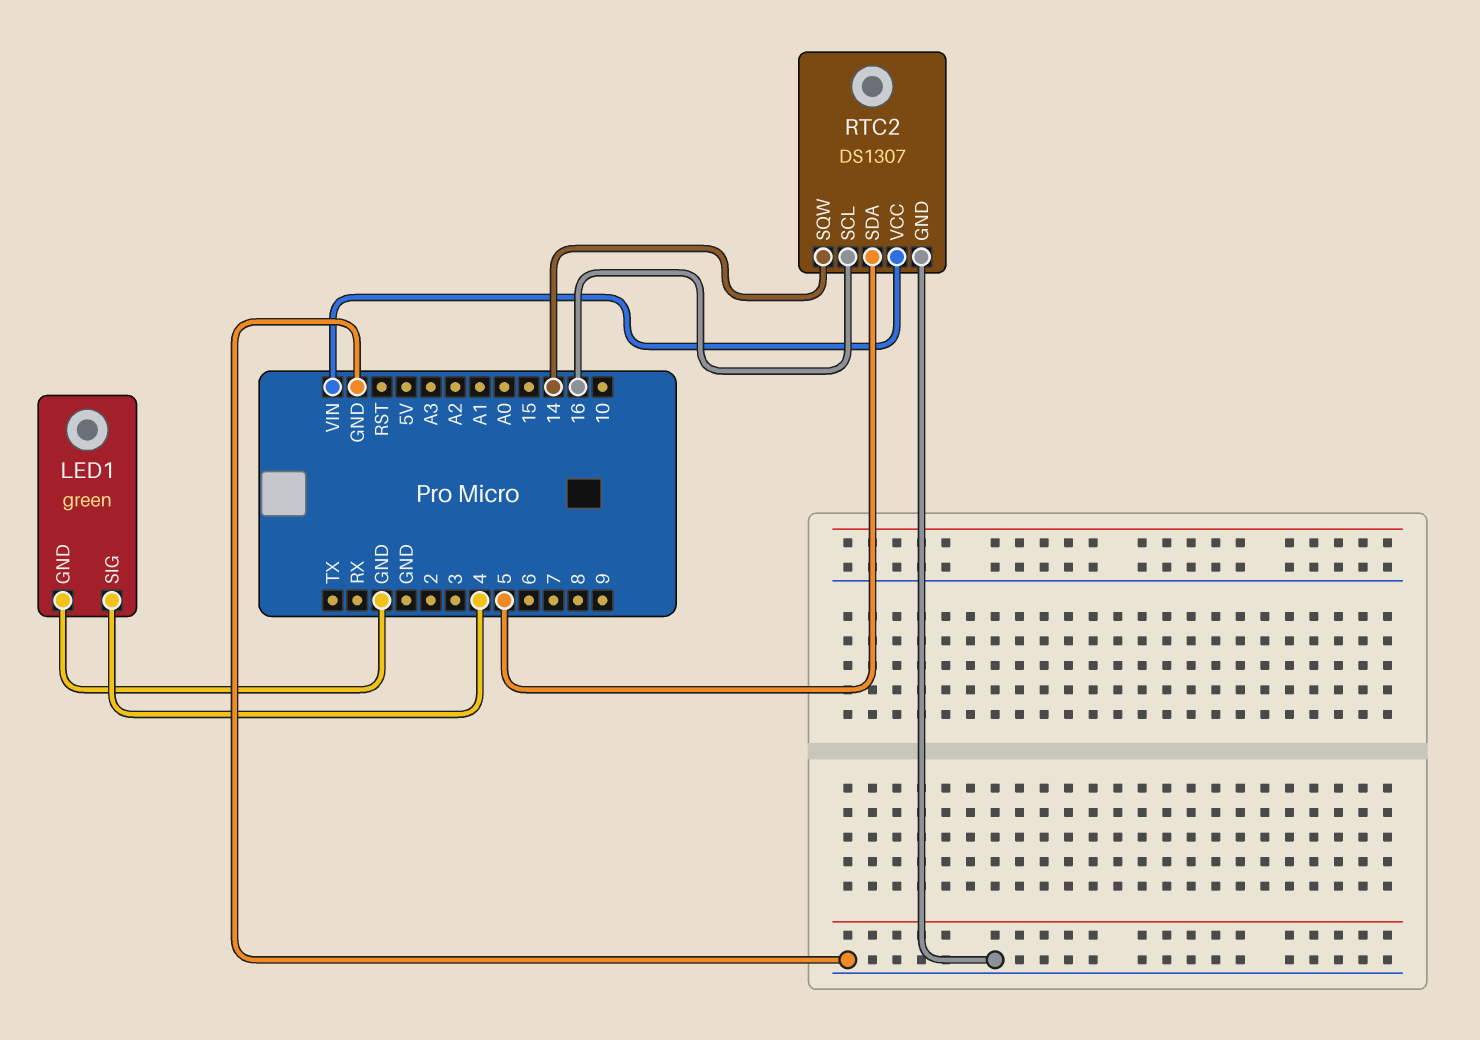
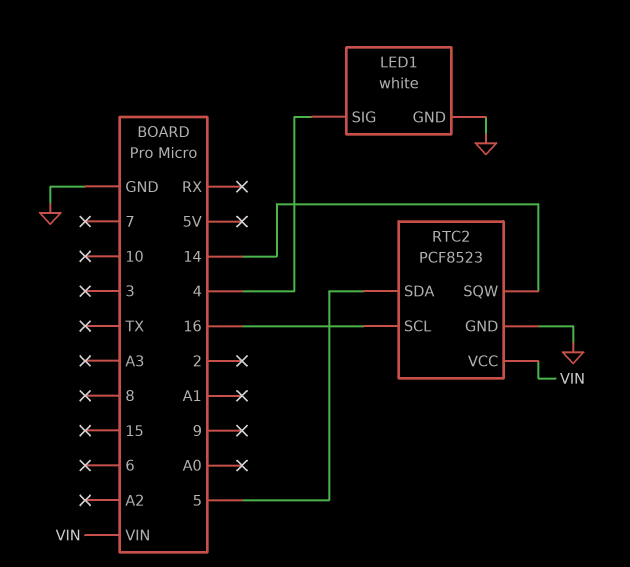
LED1: green -> white
RTC2: DS1307 -> PCF8523

